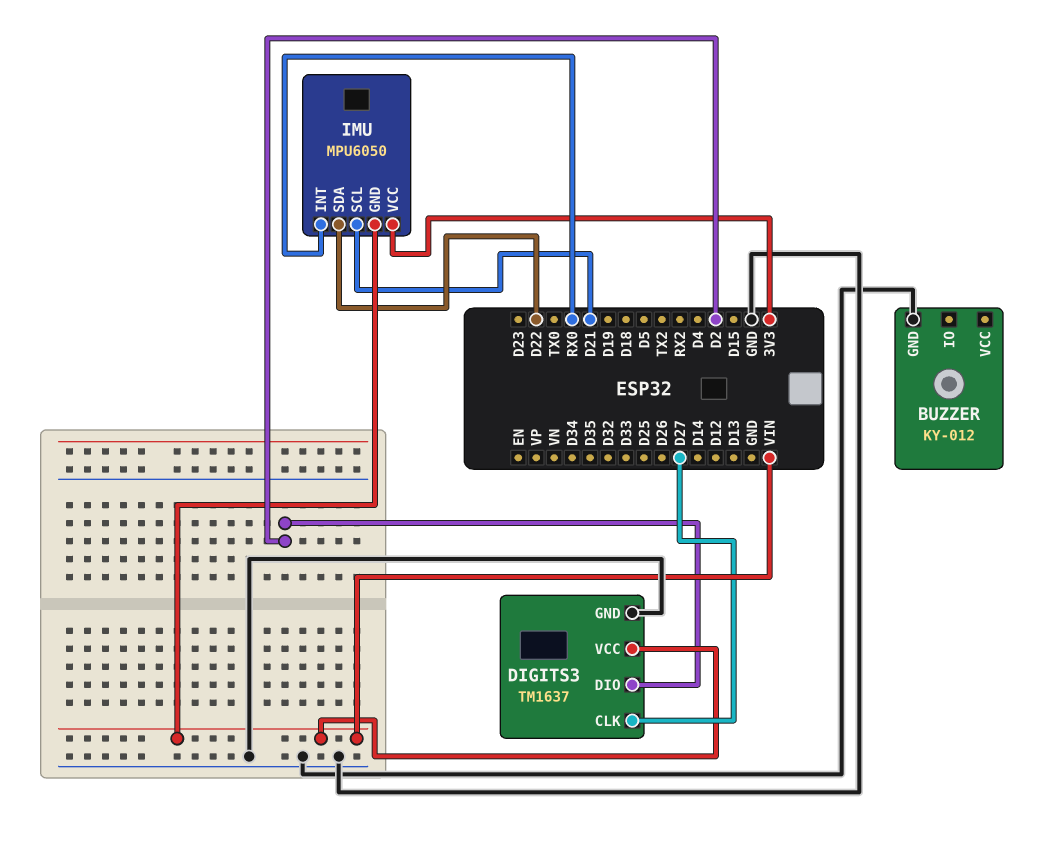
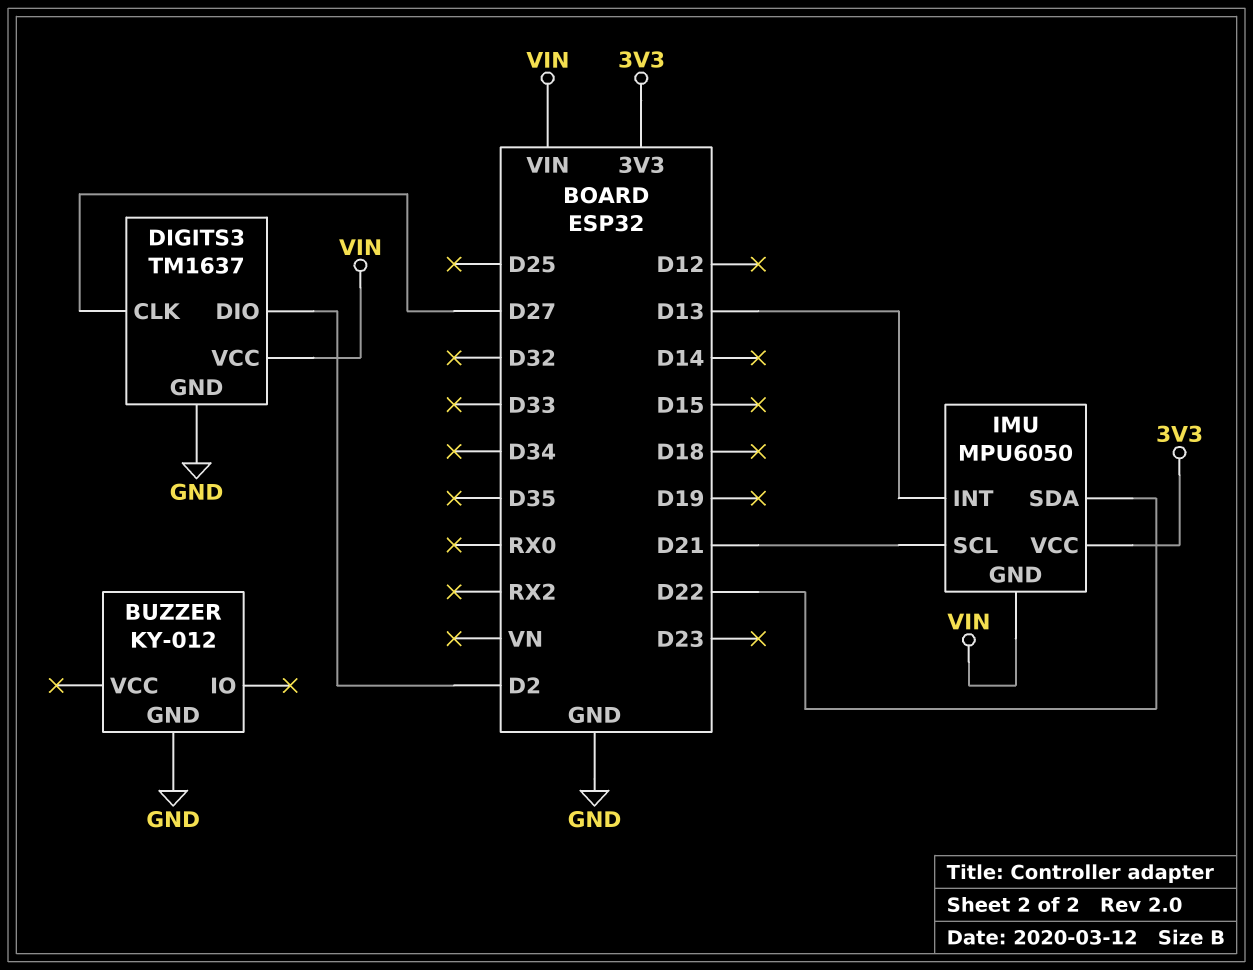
IMU pin INT: RX0 -> D13

